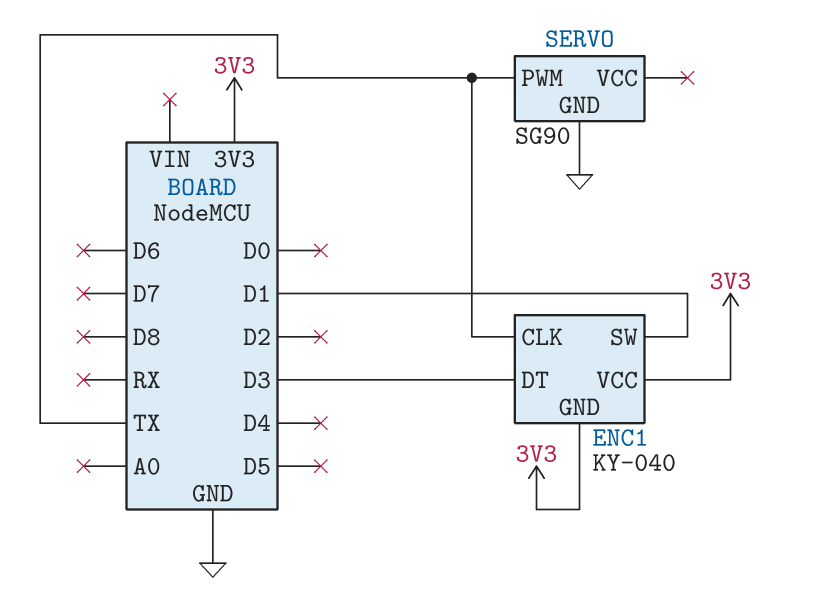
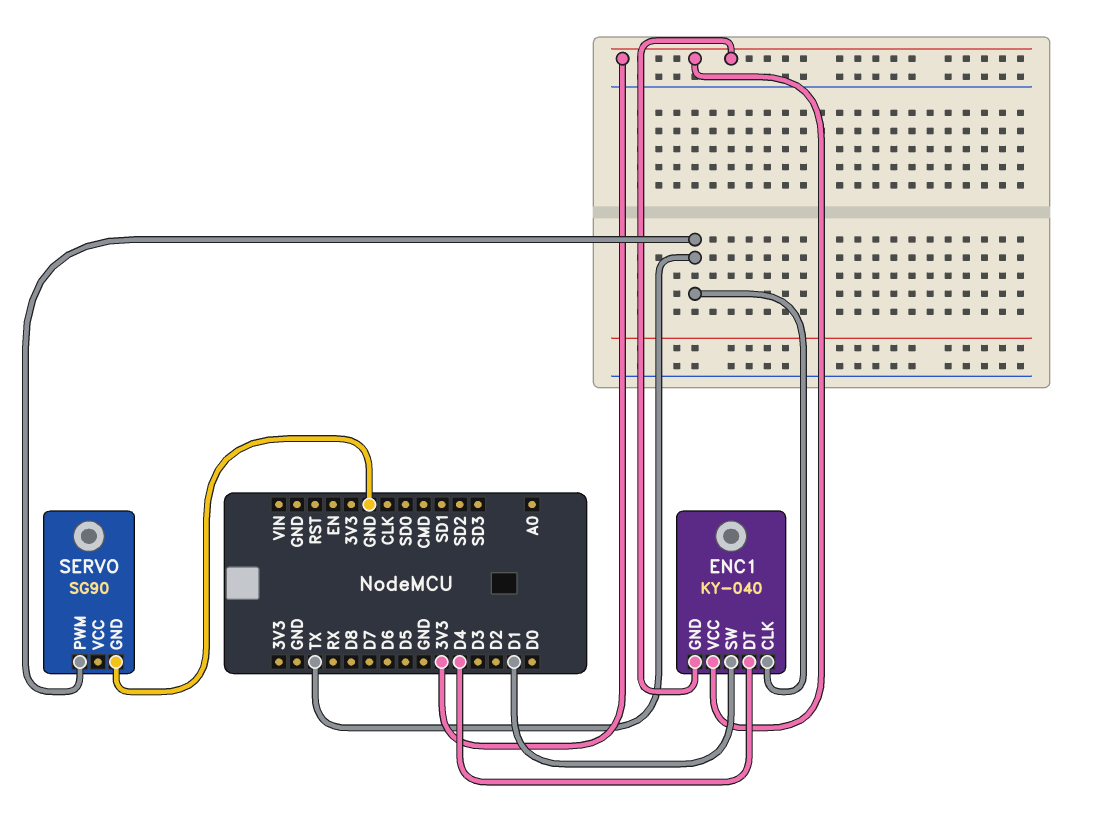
ENC1 pin DT: D3 -> D4

